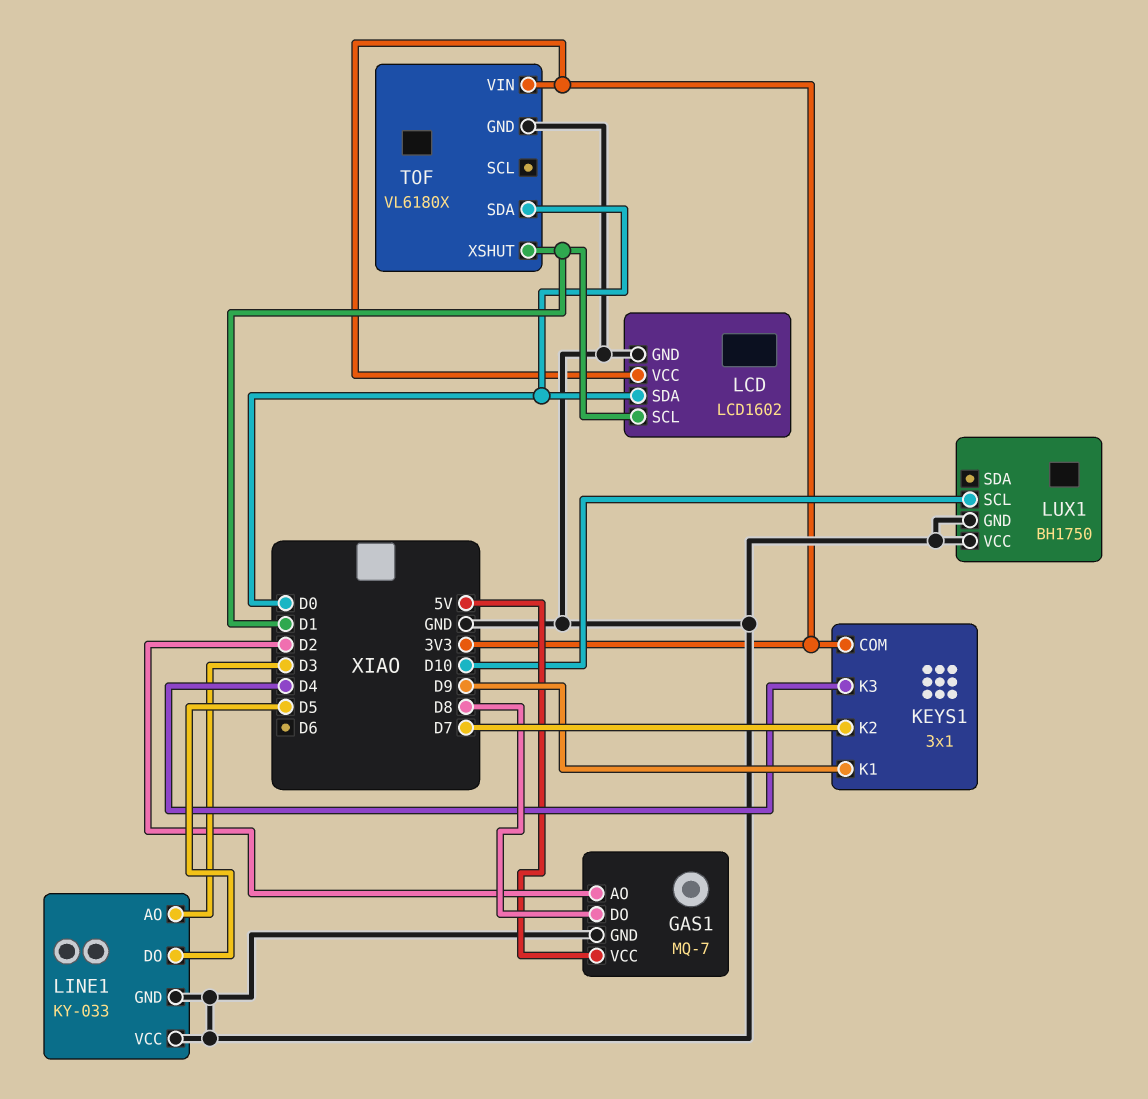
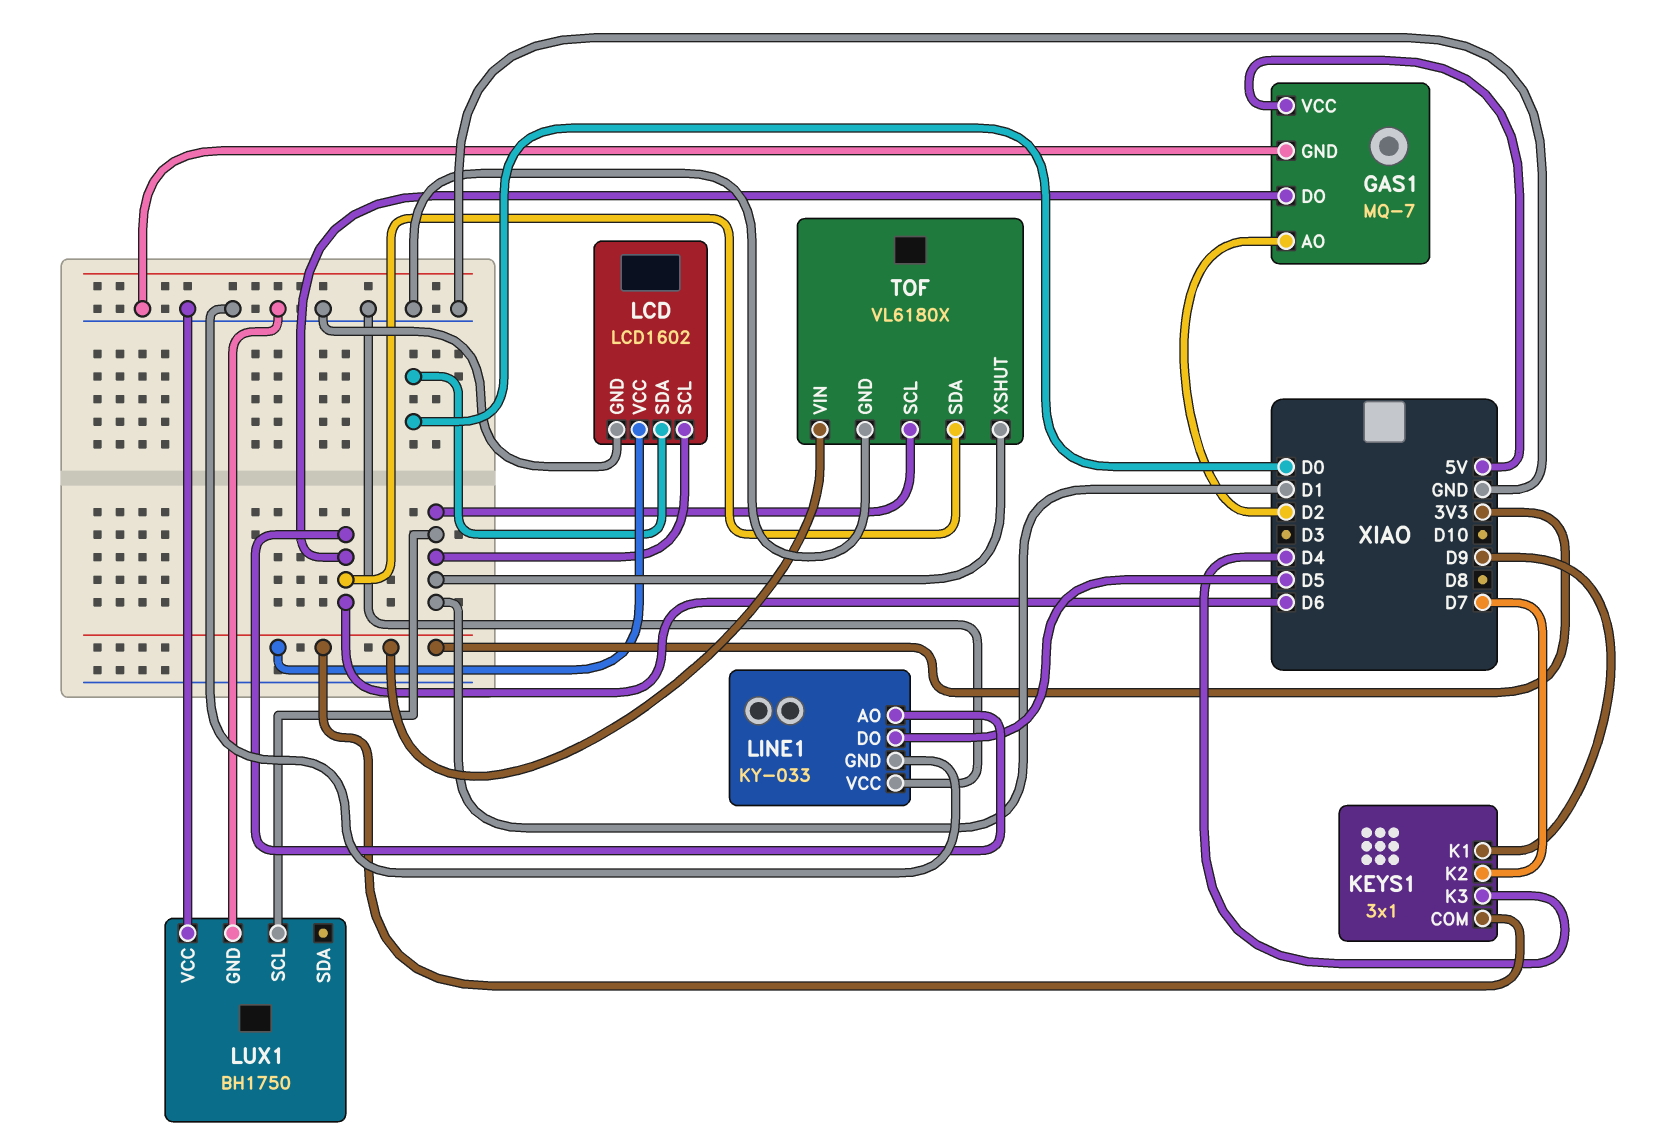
GAS1 pin DO: D8 -> D6
LINE1 pin AO: D3 -> D6
LUX1 pin SCL: D10 -> D1
TOF pin SCL: none -> D1
TOF pin SDA: D0 -> D6

